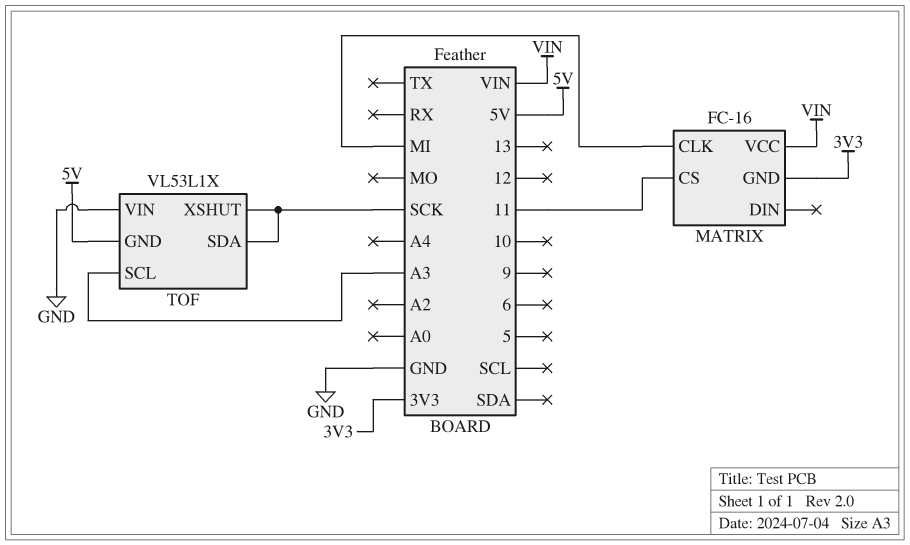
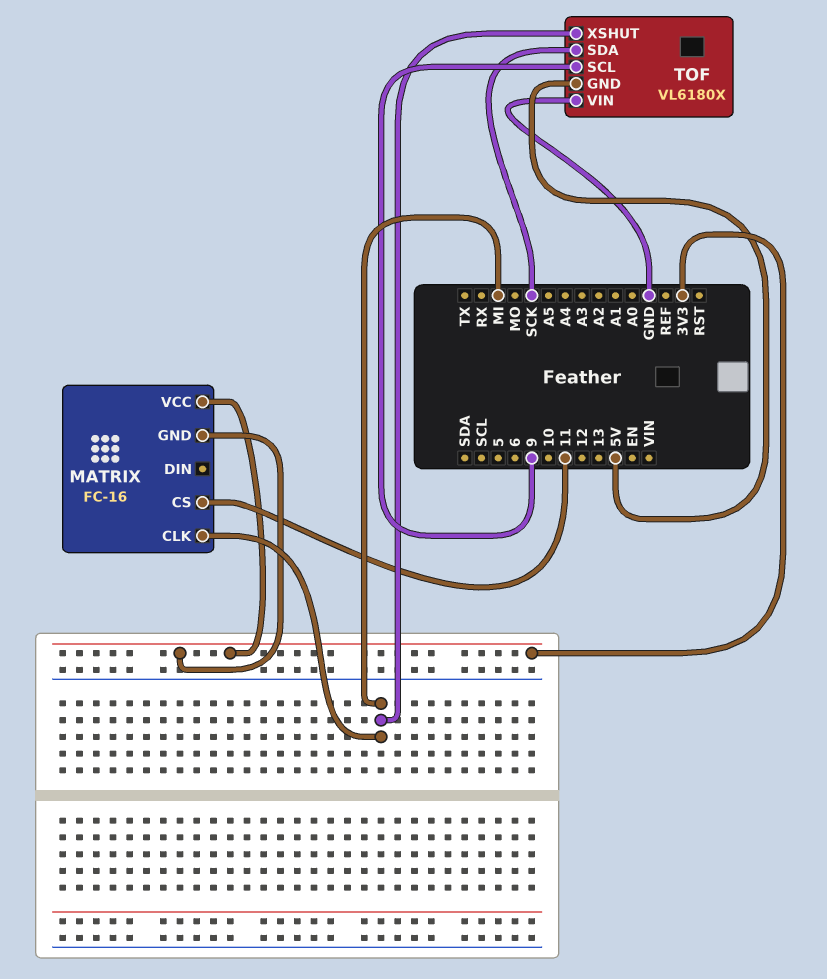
MATRIX pin VCC: VIN -> 3V3
TOF: VL53L1X -> VL6180X
TOF pin SCL: A3 -> 9
TOF pin XSHUT: SCK -> MI

